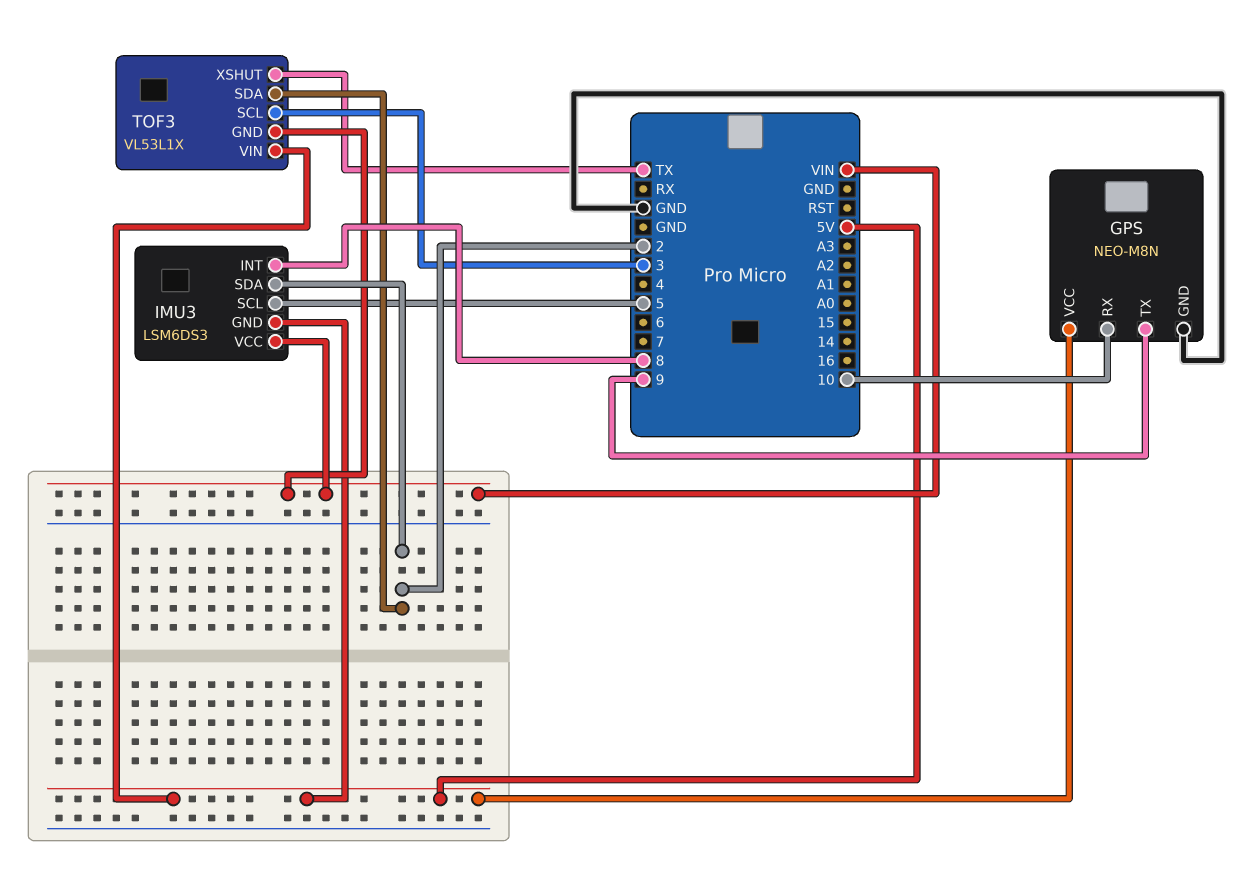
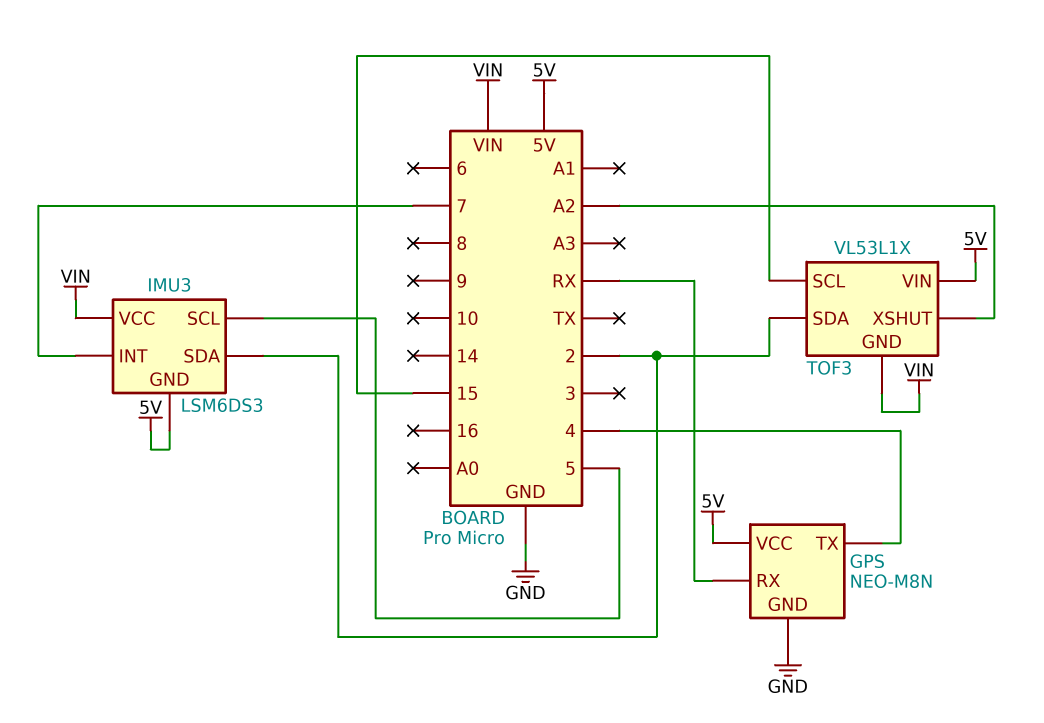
GPS pin RX: 10 -> RX
GPS pin TX: 9 -> 4
IMU3 pin INT: 8 -> 7
TOF3 pin SCL: 3 -> 15
TOF3 pin XSHUT: TX -> A2

